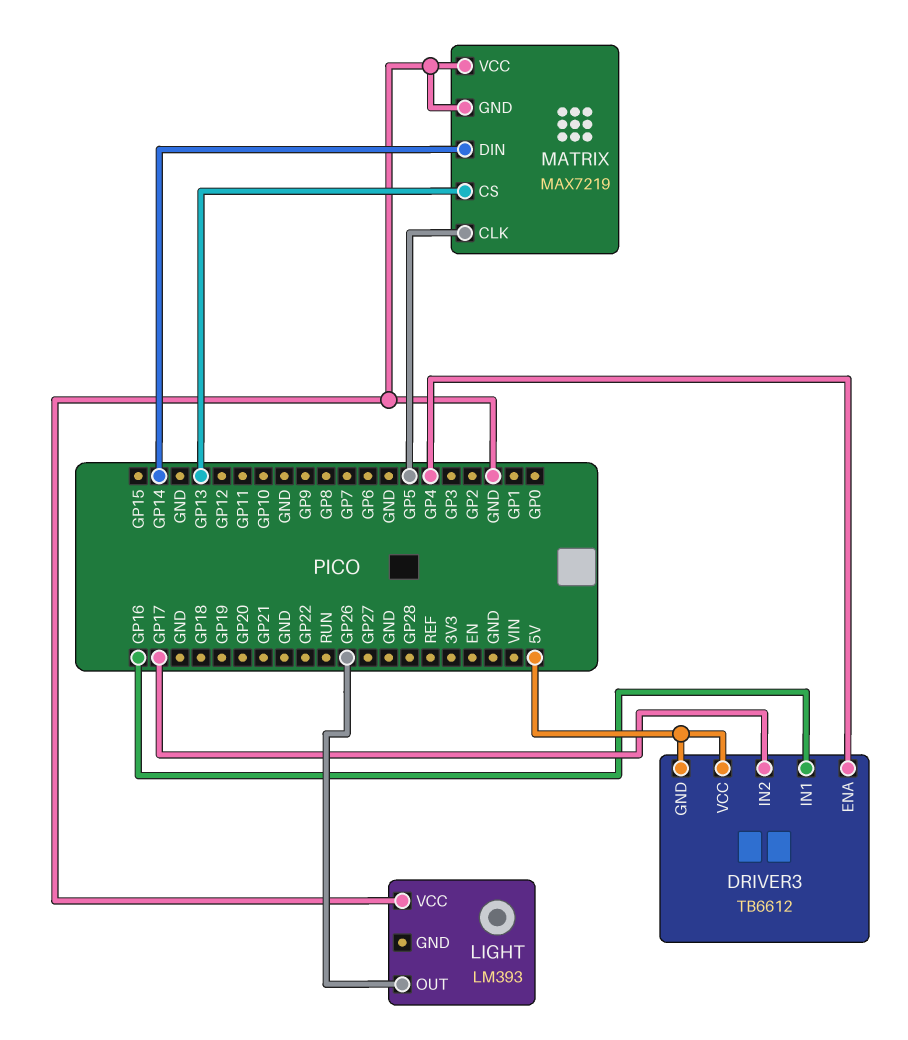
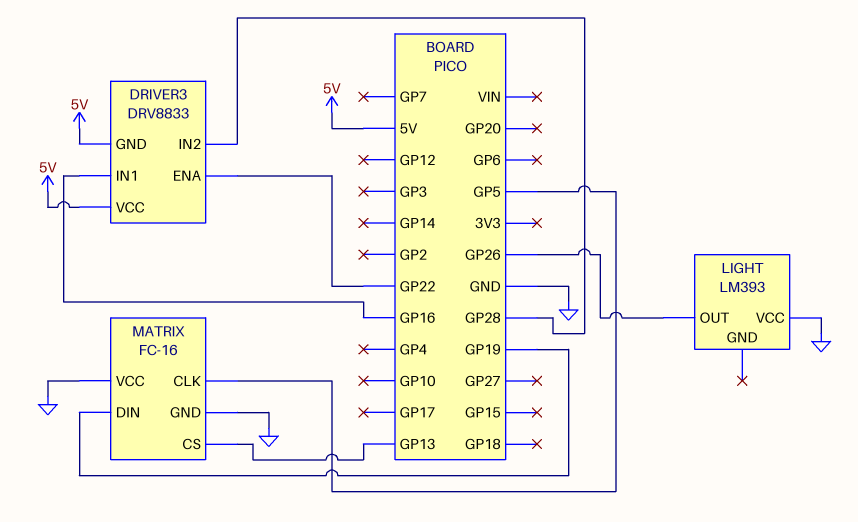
DRIVER3: TB6612 -> DRV8833
DRIVER3 pin ENA: GP4 -> GP22
DRIVER3 pin IN2: GP17 -> GP28
MATRIX: MAX7219 -> FC-16
MATRIX pin DIN: GP14 -> GP19

